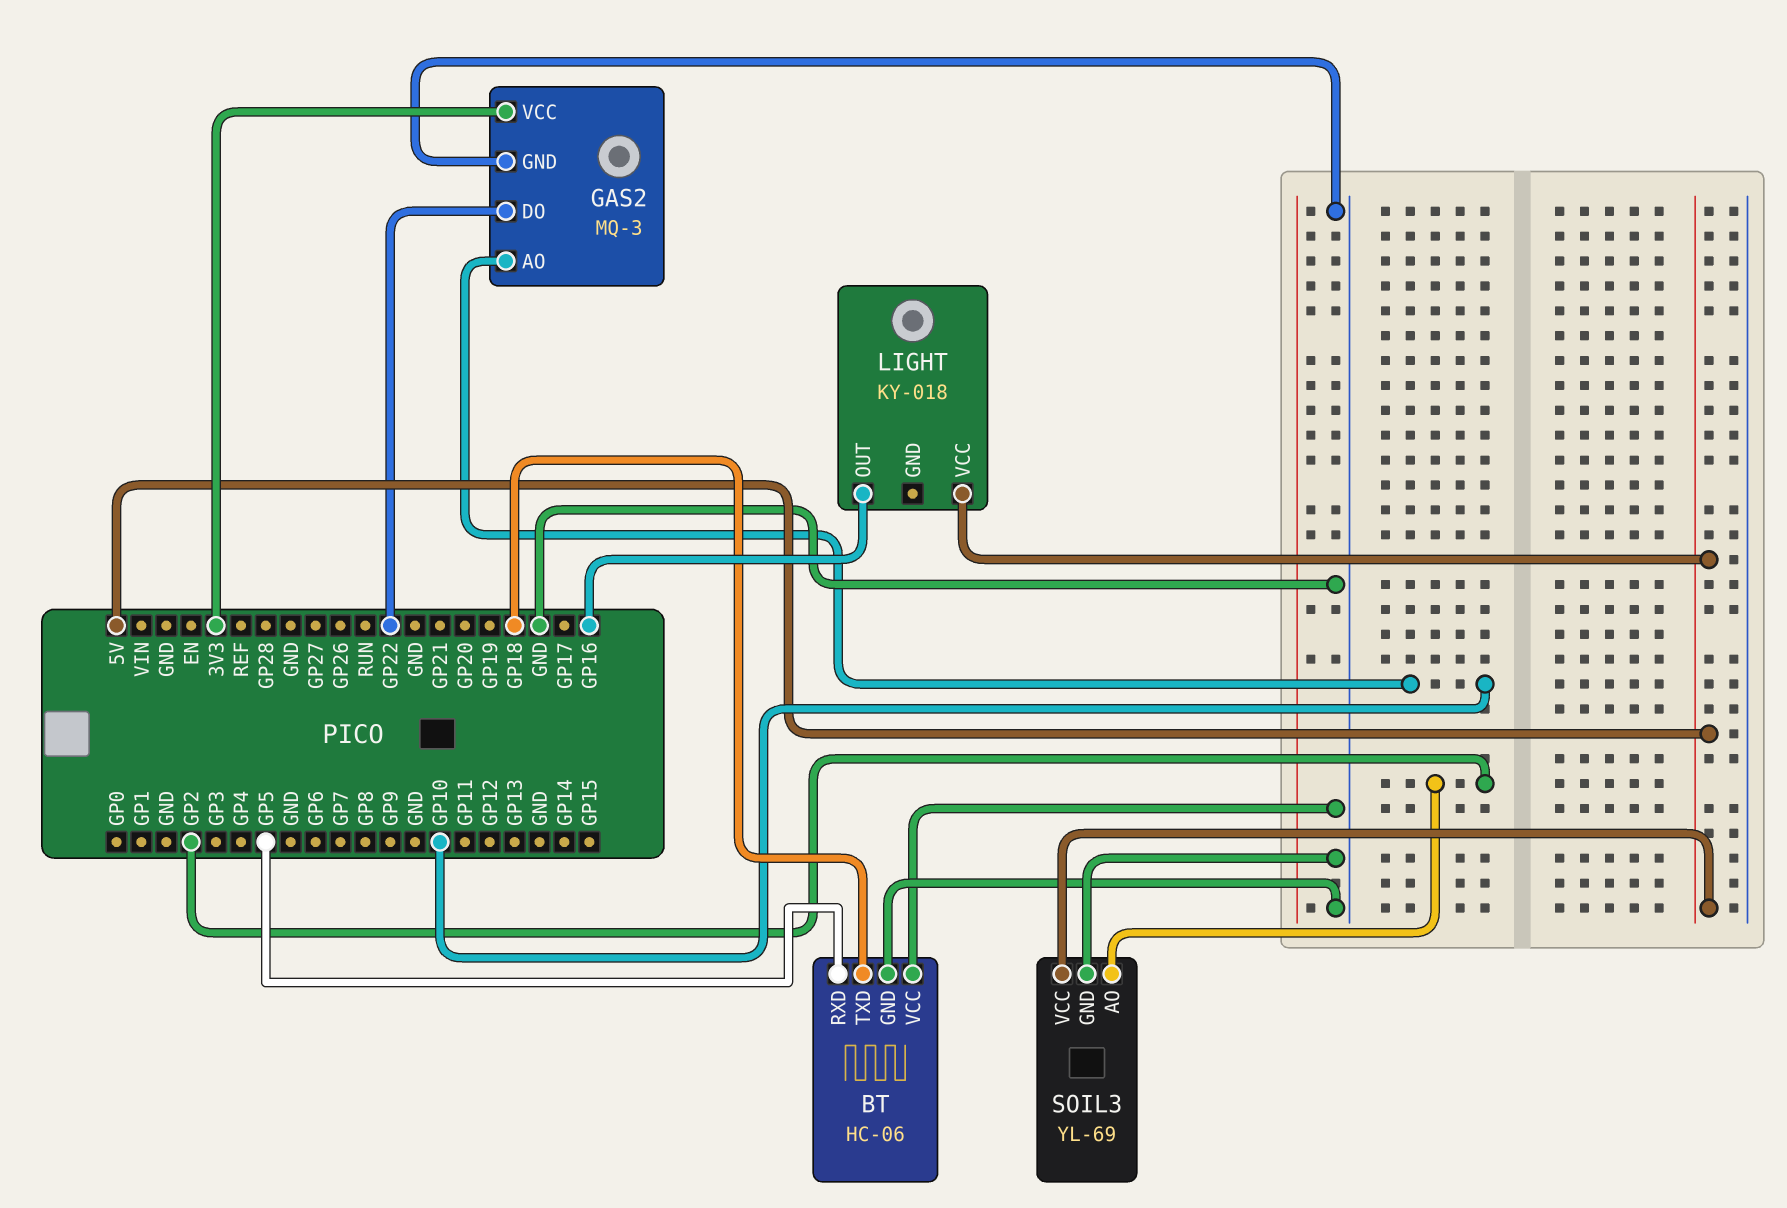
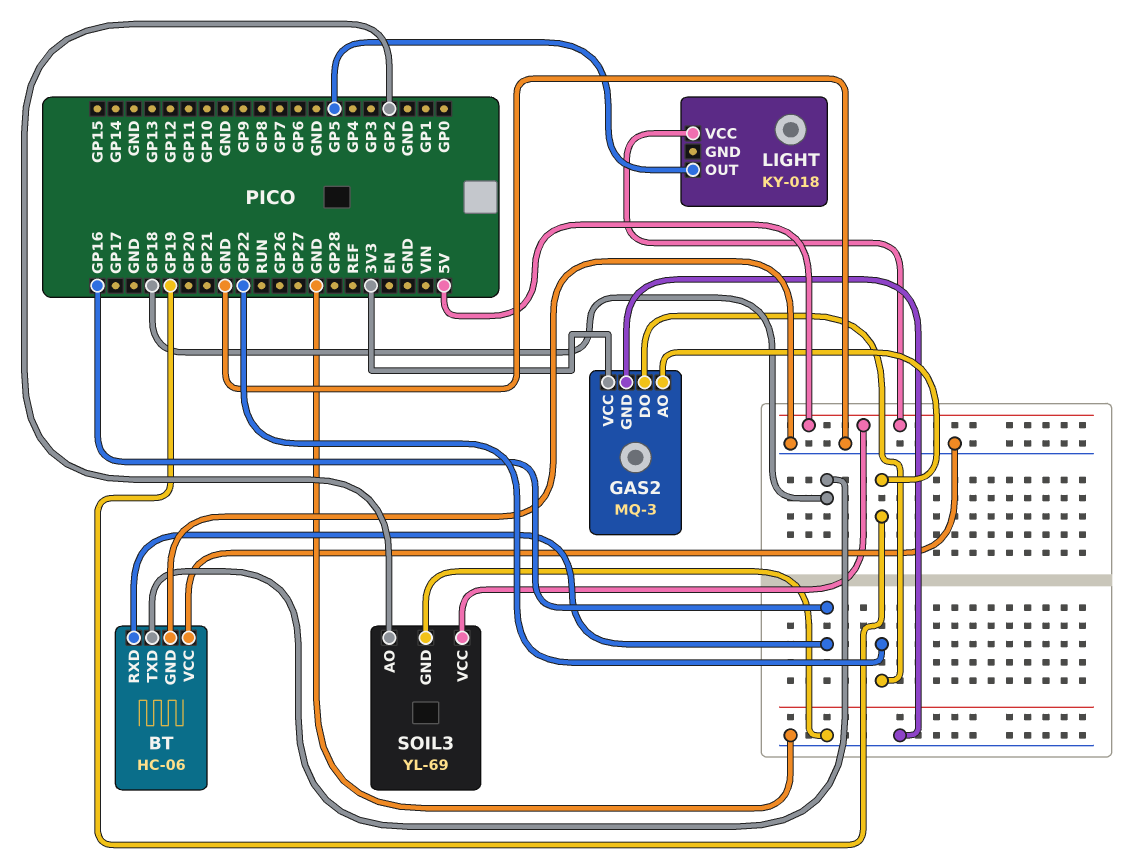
BT pin RXD: GP5 -> GP16
GAS2 pin AO: GP10 -> GP19
LIGHT pin OUT: GP16 -> GP5

